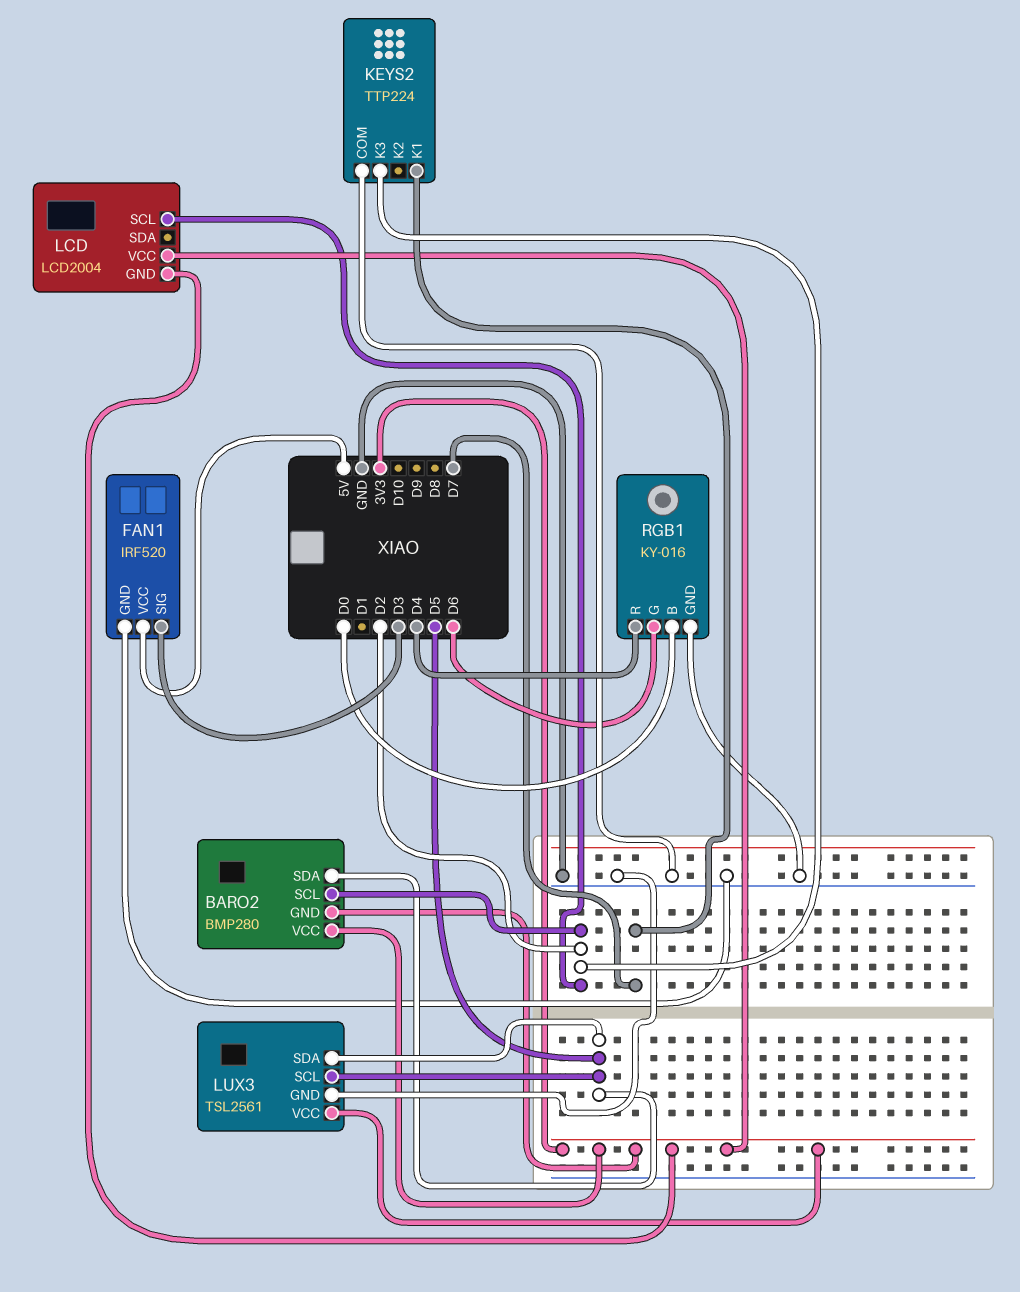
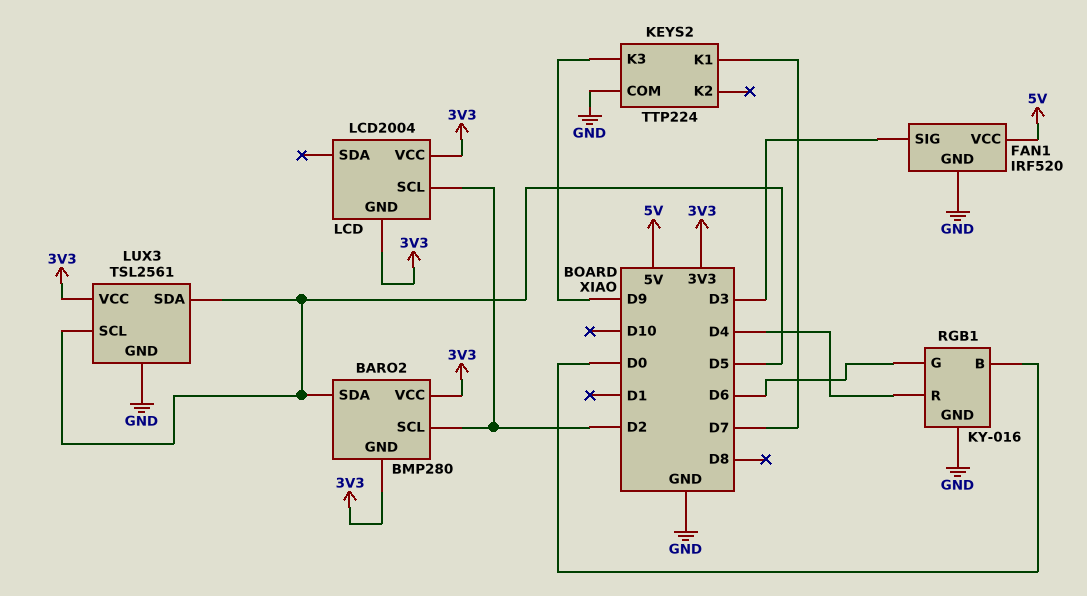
KEYS2 pin K3: D2 -> D9

